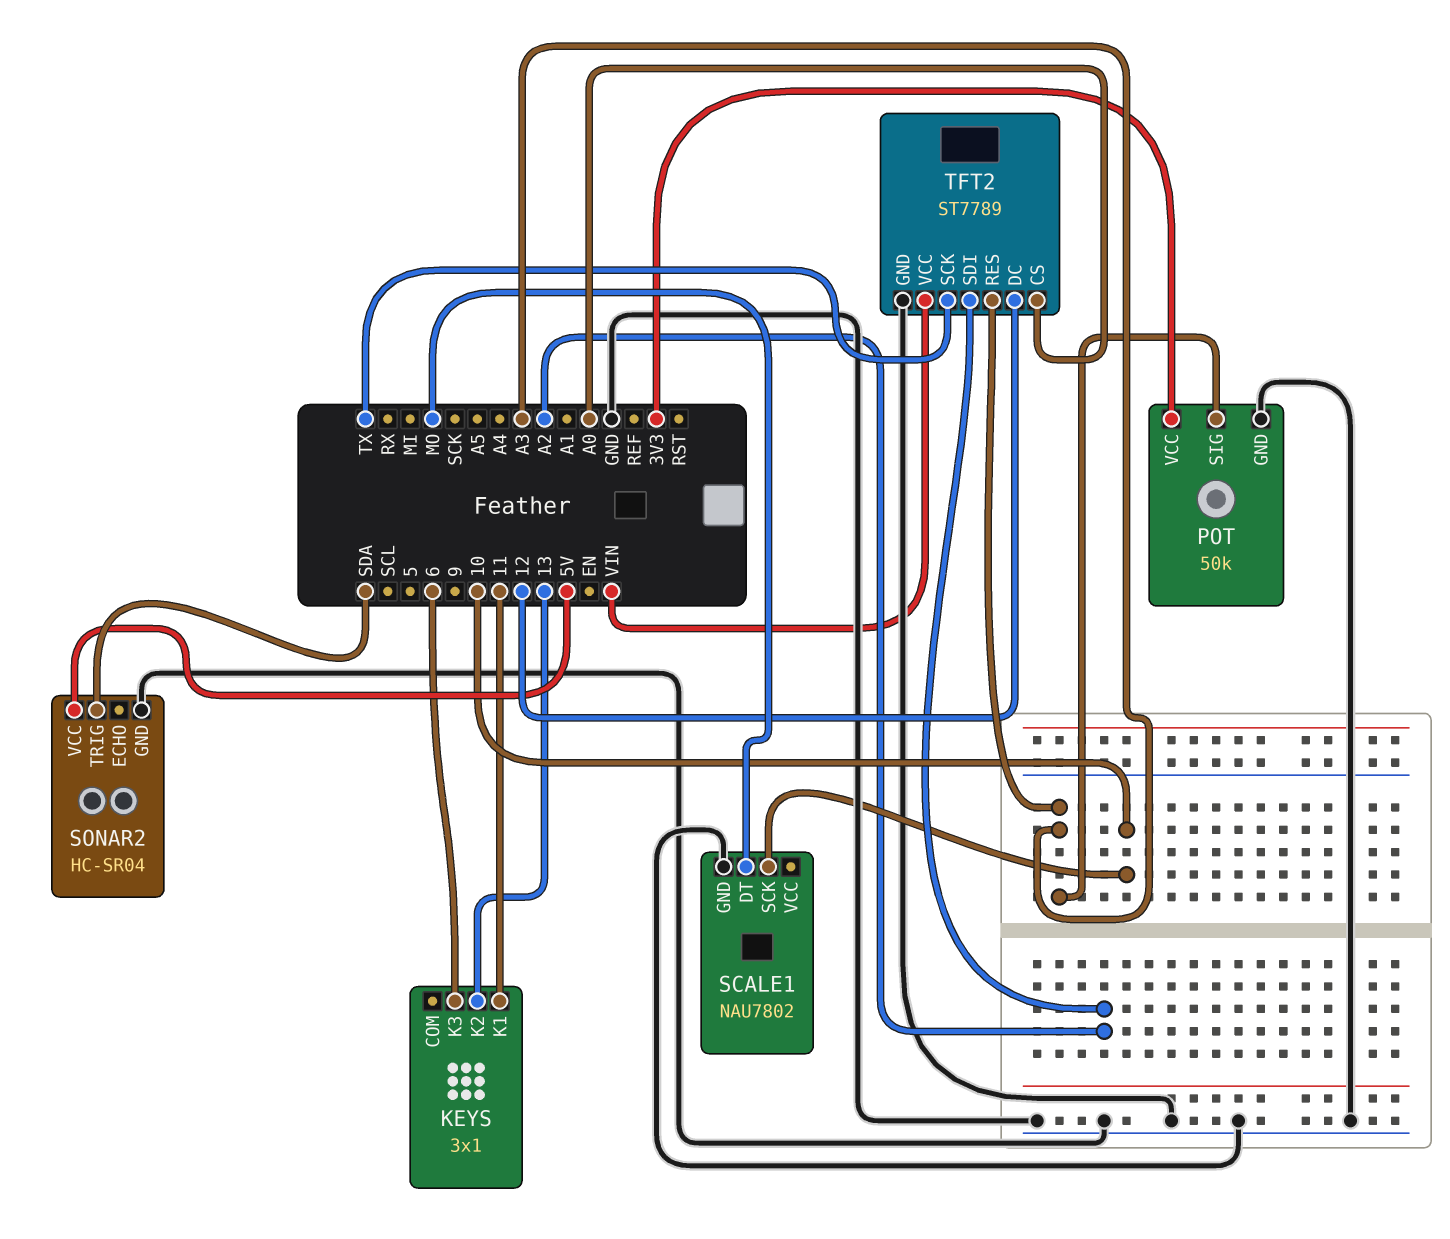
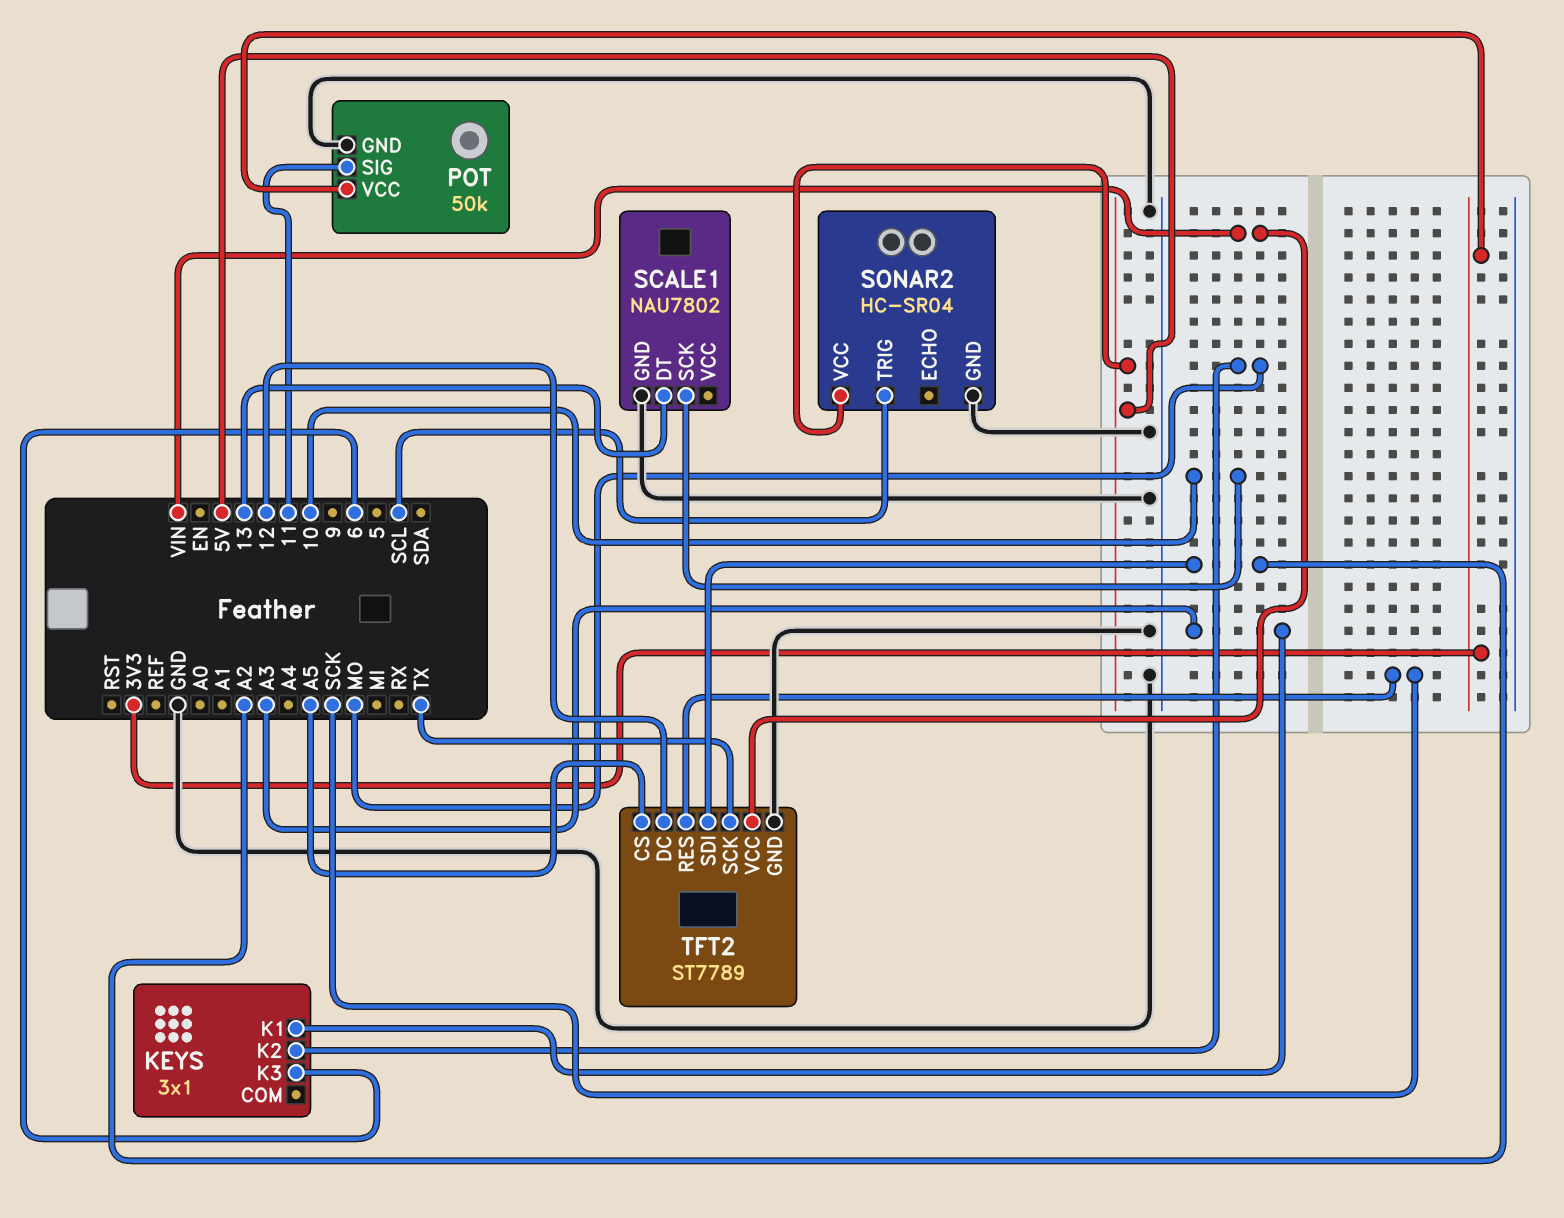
KEYS pin K1: 11 -> A3
KEYS pin K2: 13 -> MO
POT pin SIG: A3 -> 11
SCALE1 pin DT: MO -> 13
SONAR2 pin TRIG: SDA -> SCL
TFT2 pin CS: A0 -> A5
TFT2 pin RES: A3 -> SCK

